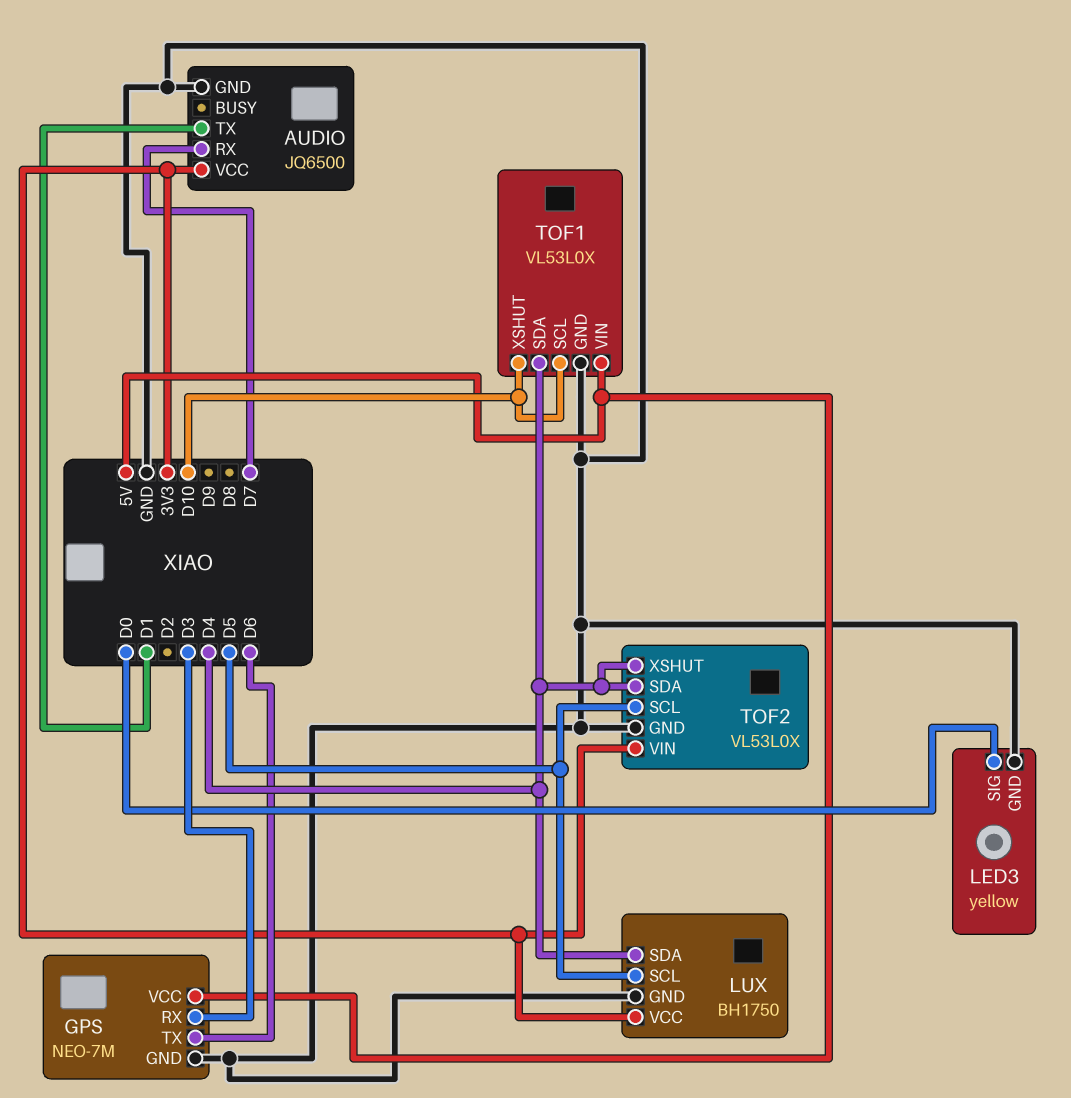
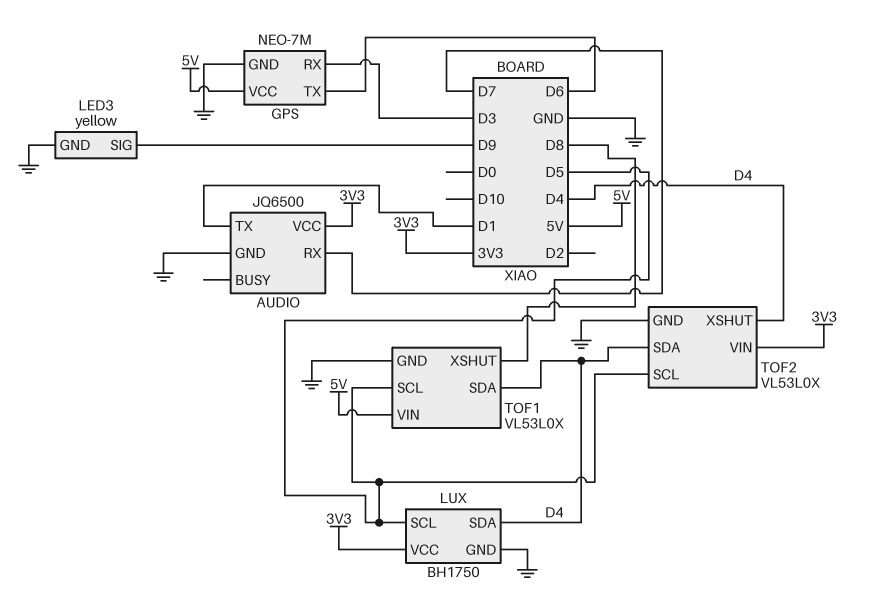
LED3 pin SIG: D0 -> D9
TOF1 pin SCL: D10 -> D5
TOF1 pin XSHUT: D10 -> D8

